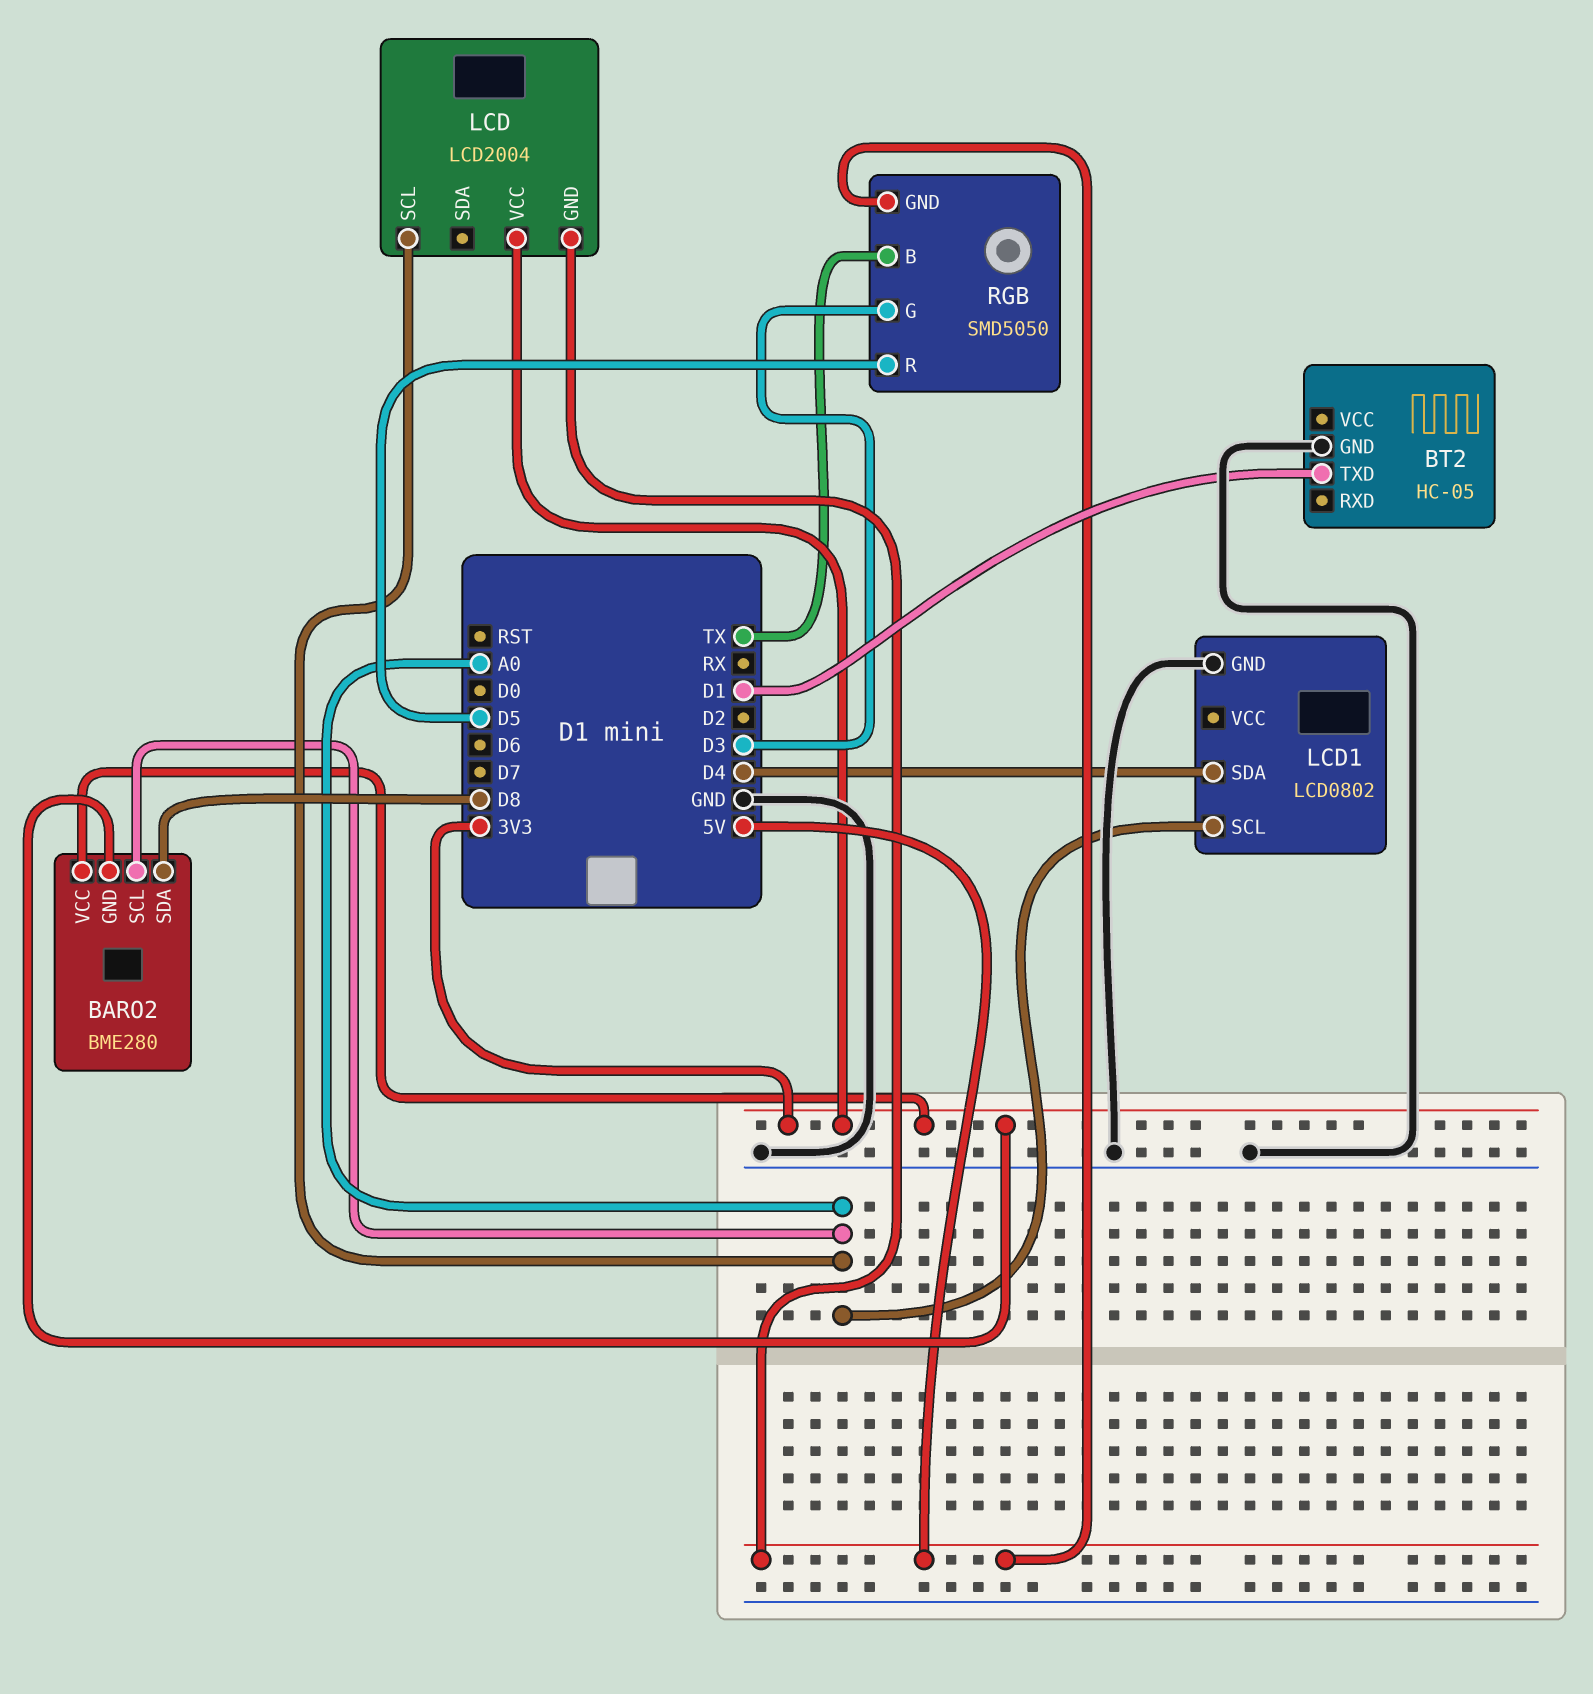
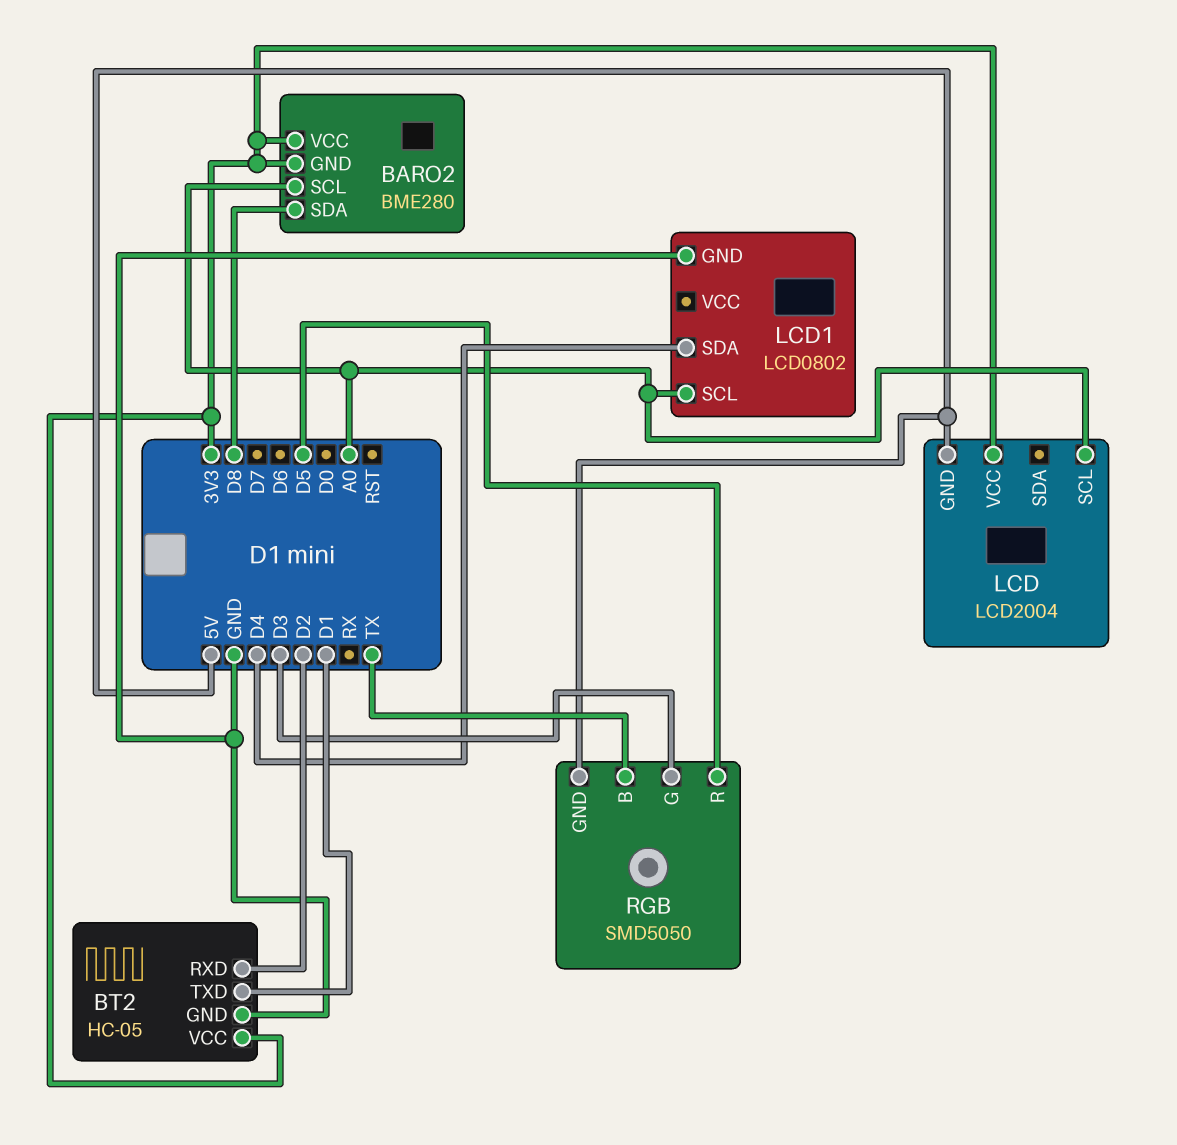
BT2 pin RXD: none -> D2
BT2 pin VCC: none -> 3V3

